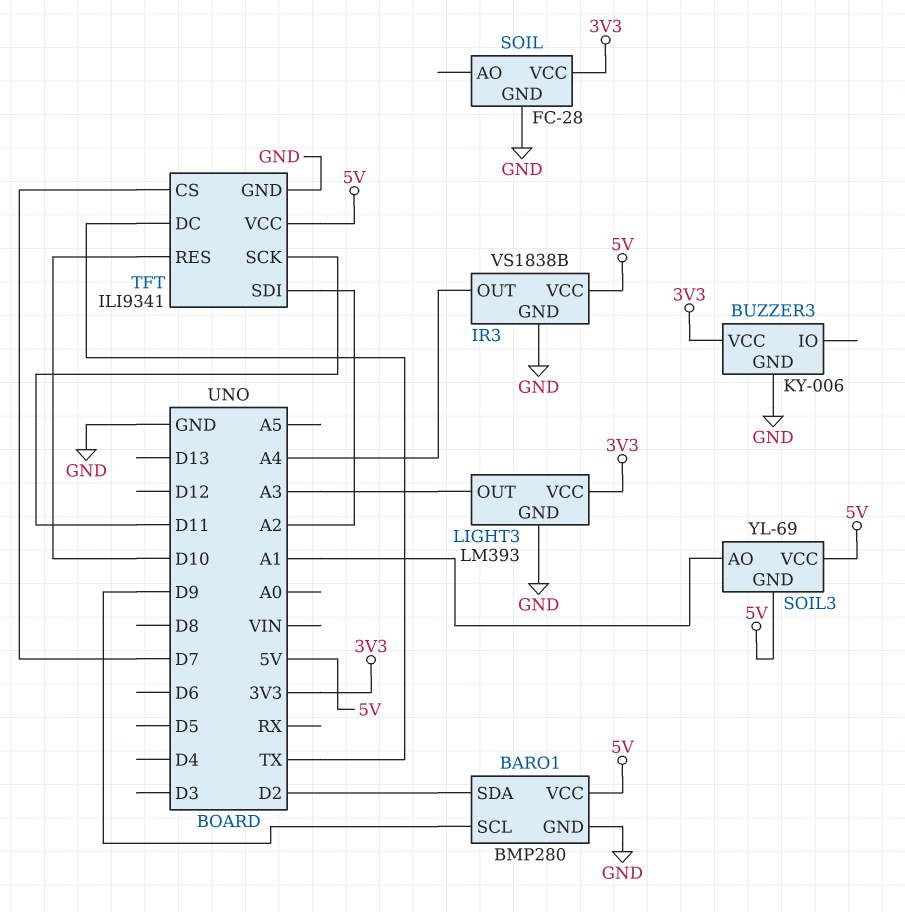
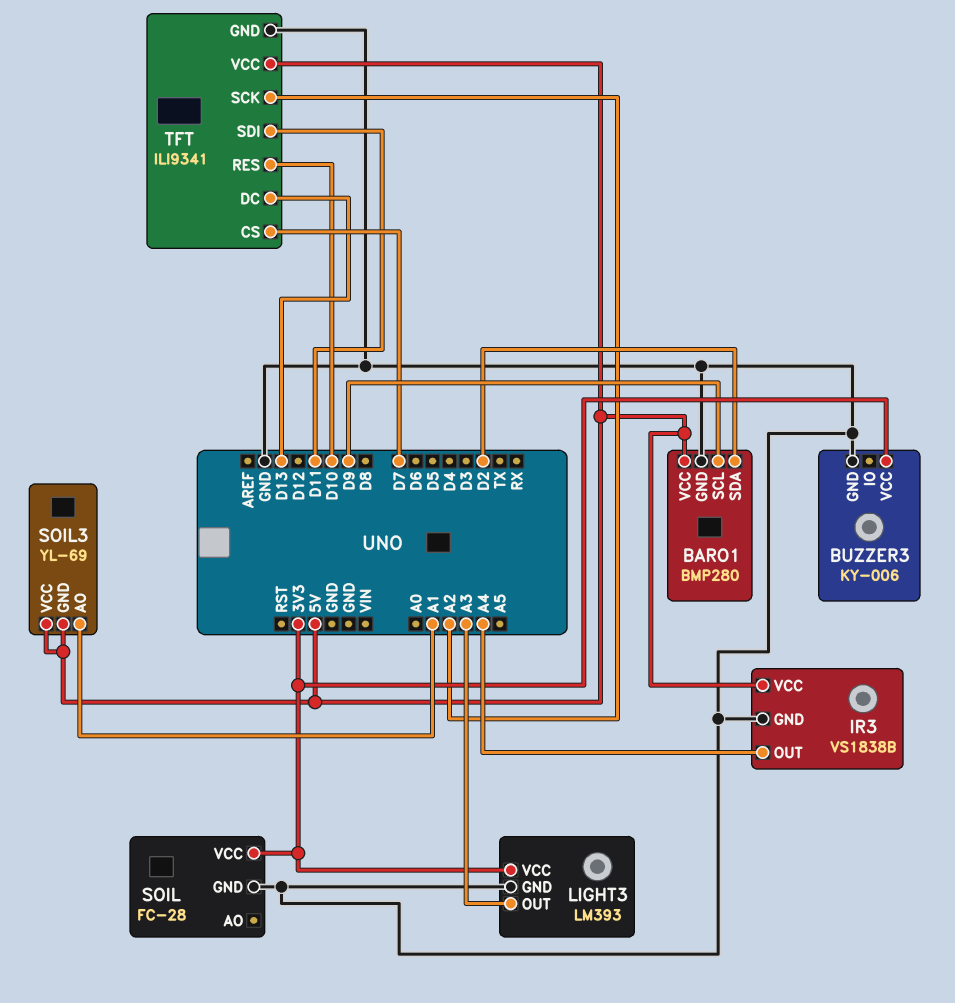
TFT pin DC: TX -> D13
TFT pin SCK: D11 -> A2
TFT pin SDI: A2 -> D11

